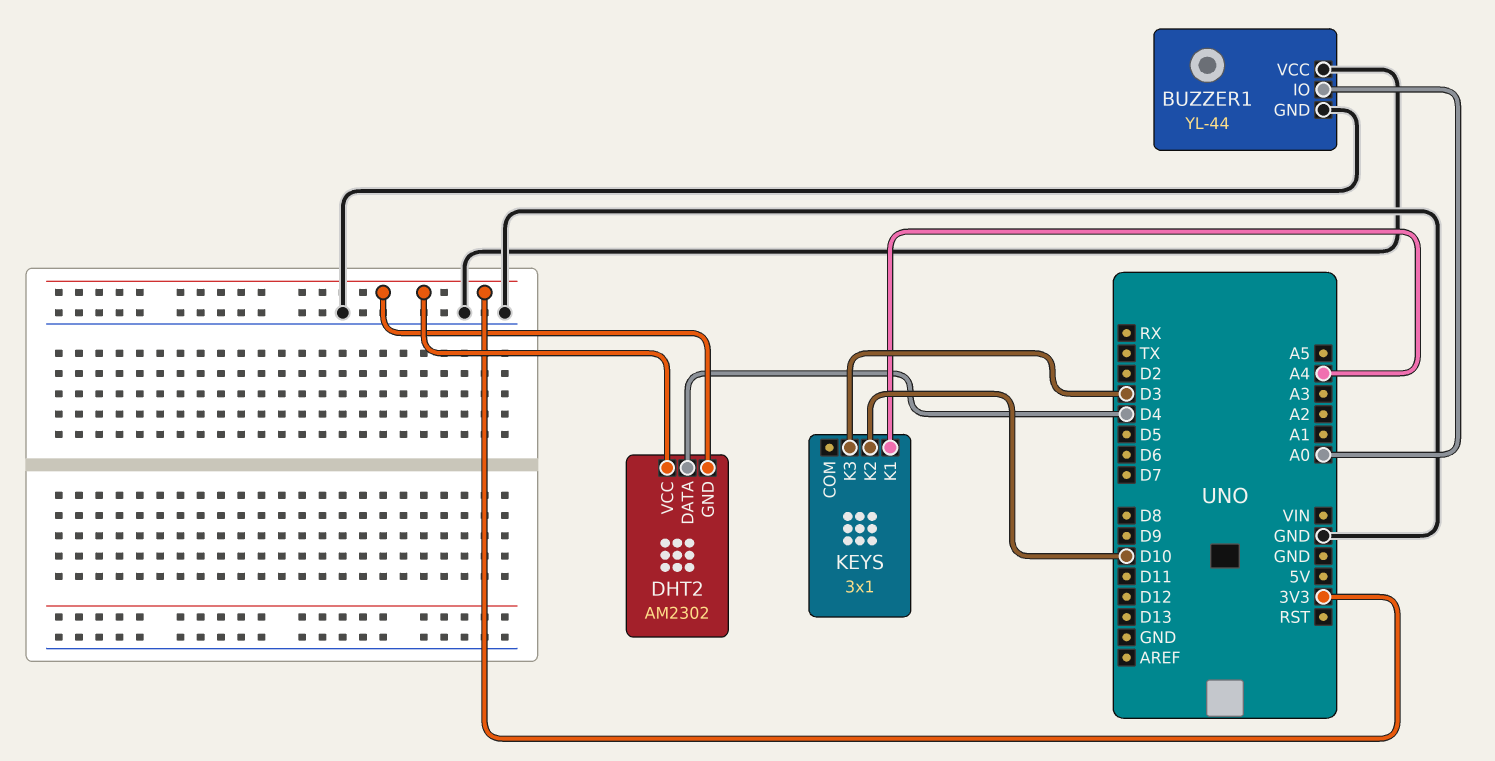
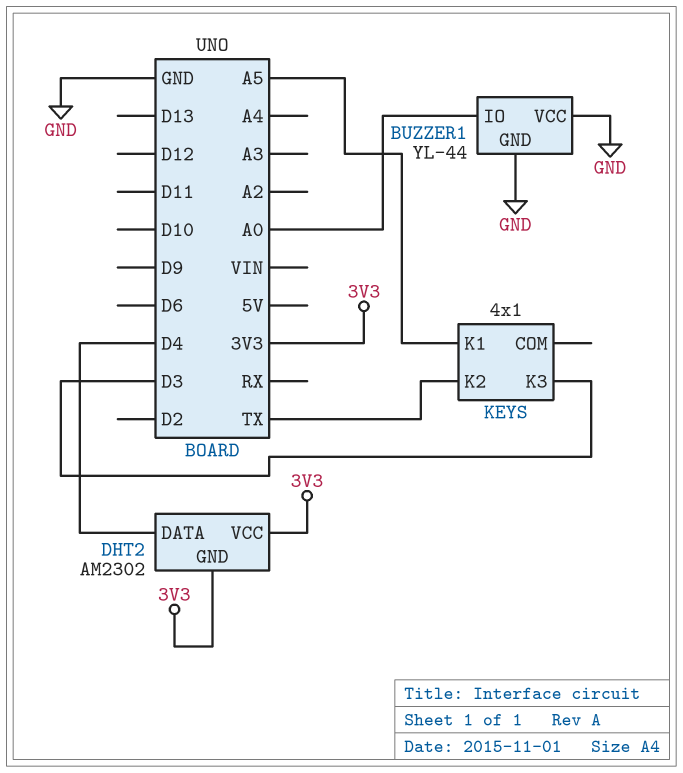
KEYS: 3x1 -> 4x1
KEYS pin K1: A4 -> A5
KEYS pin K2: D10 -> TX

